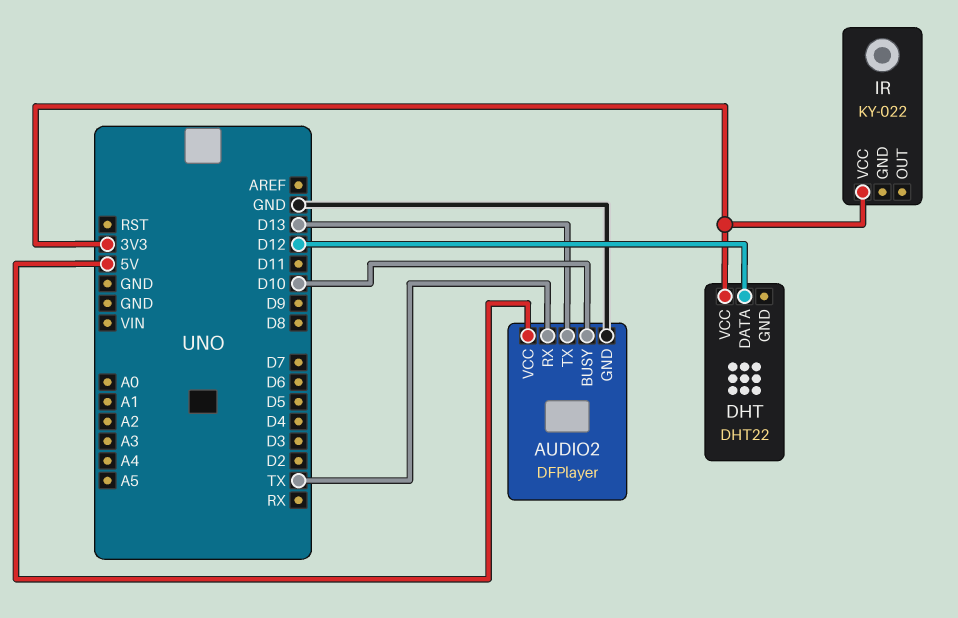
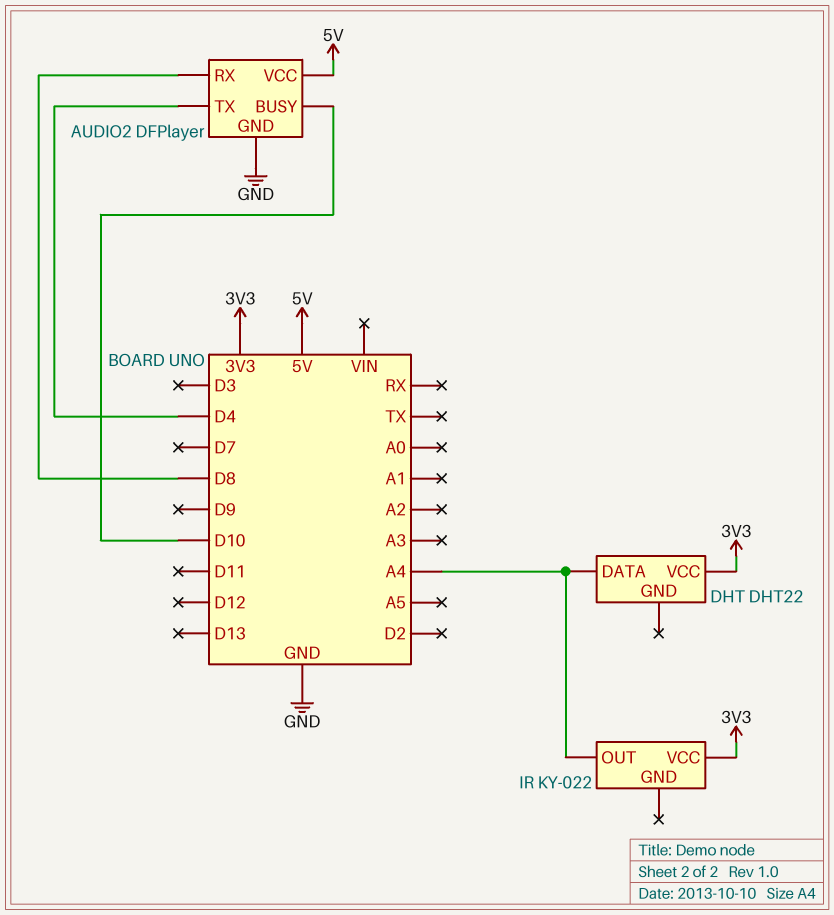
AUDIO2 pin RX: TX -> D8
AUDIO2 pin TX: D13 -> D4
DHT pin DATA: D12 -> A4
IR pin OUT: none -> A4

